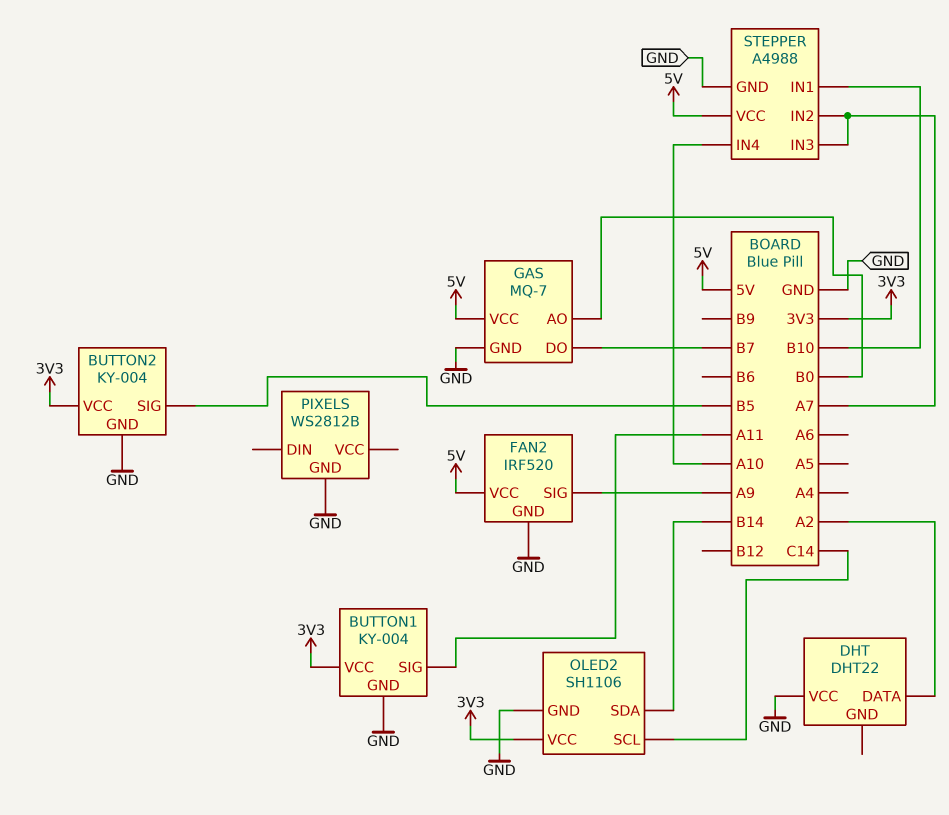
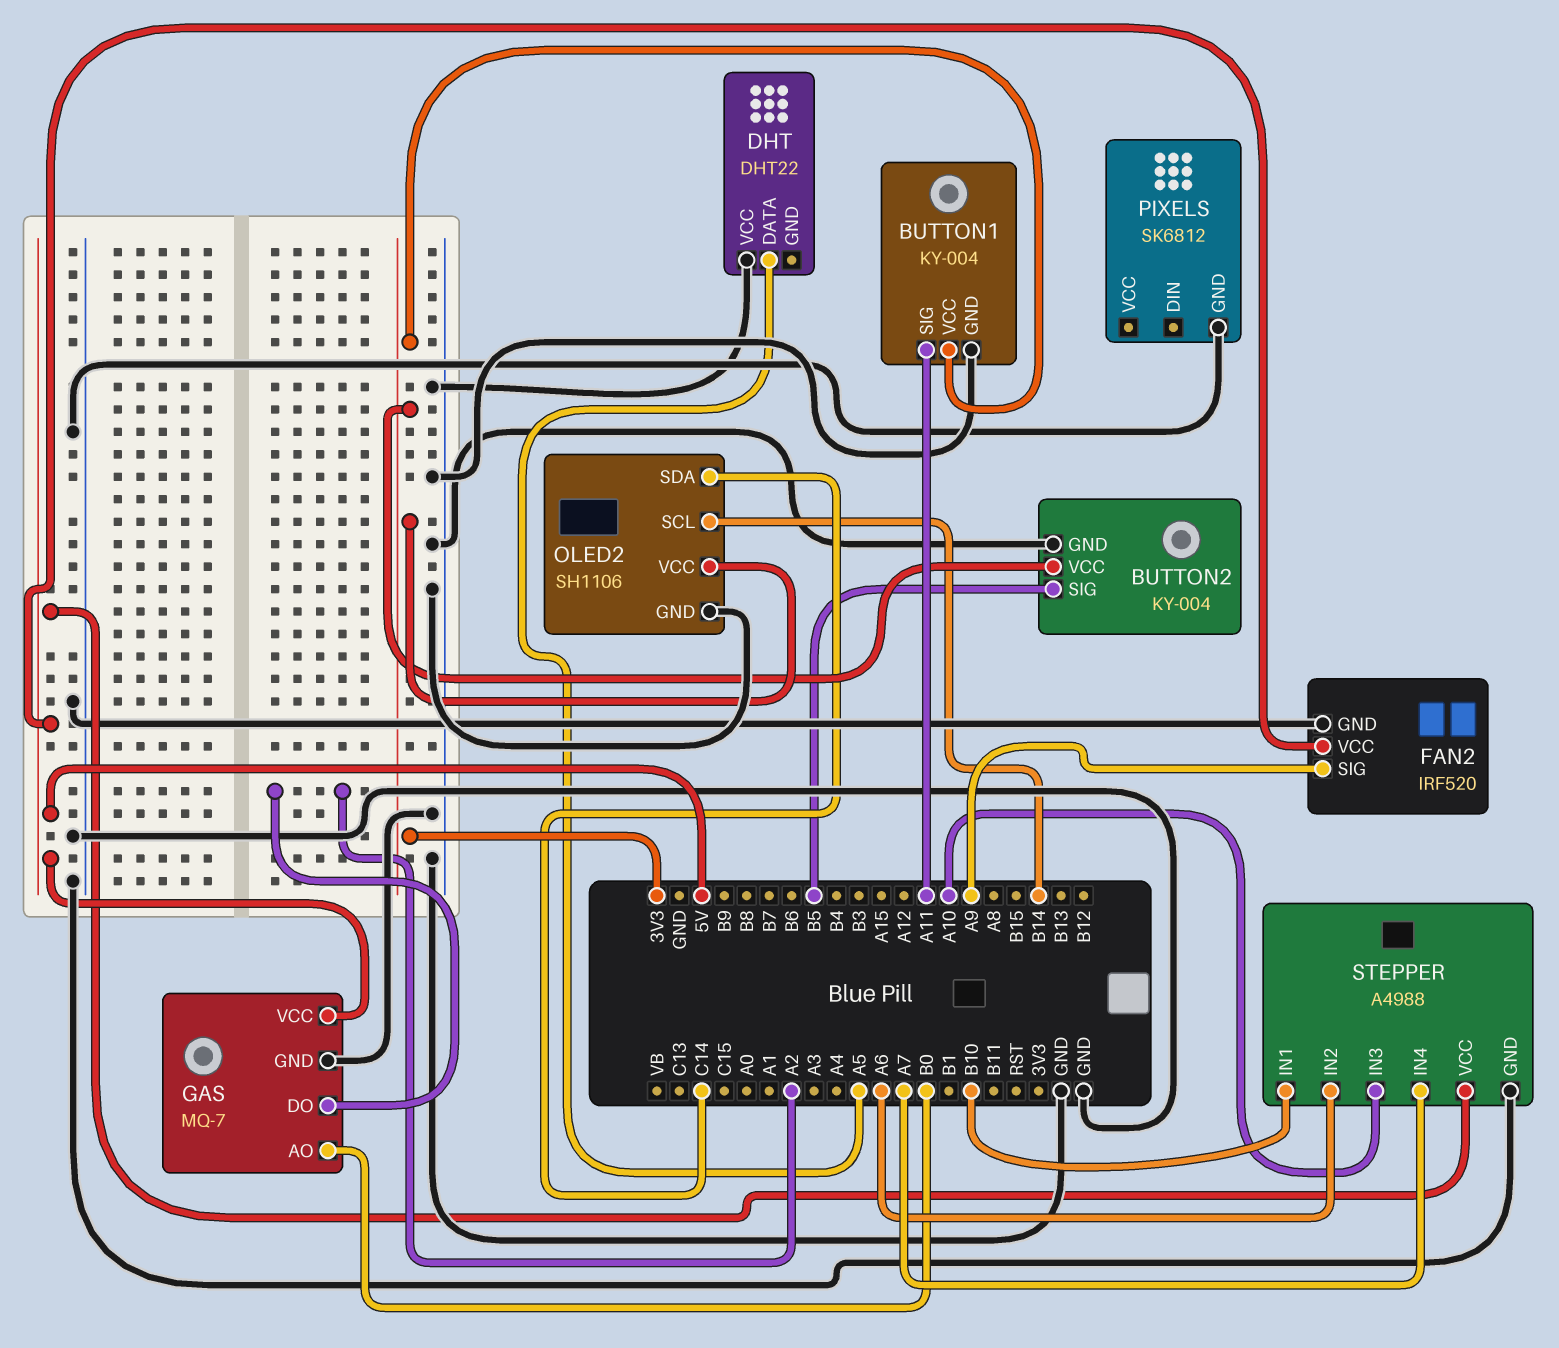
DHT pin DATA: A2 -> A5
GAS pin DO: B7 -> A2
OLED2 pin SCL: C14 -> B14
OLED2 pin SDA: B14 -> C14
PIXELS: WS2812B -> SK6812
STEPPER pin IN2: A7 -> A6
STEPPER pin IN3: A7 -> A10
STEPPER pin IN4: A10 -> A7

